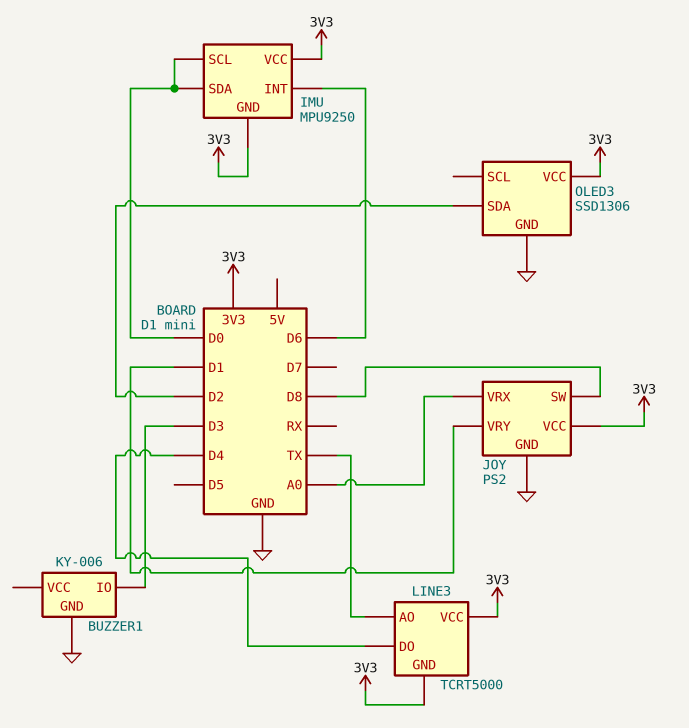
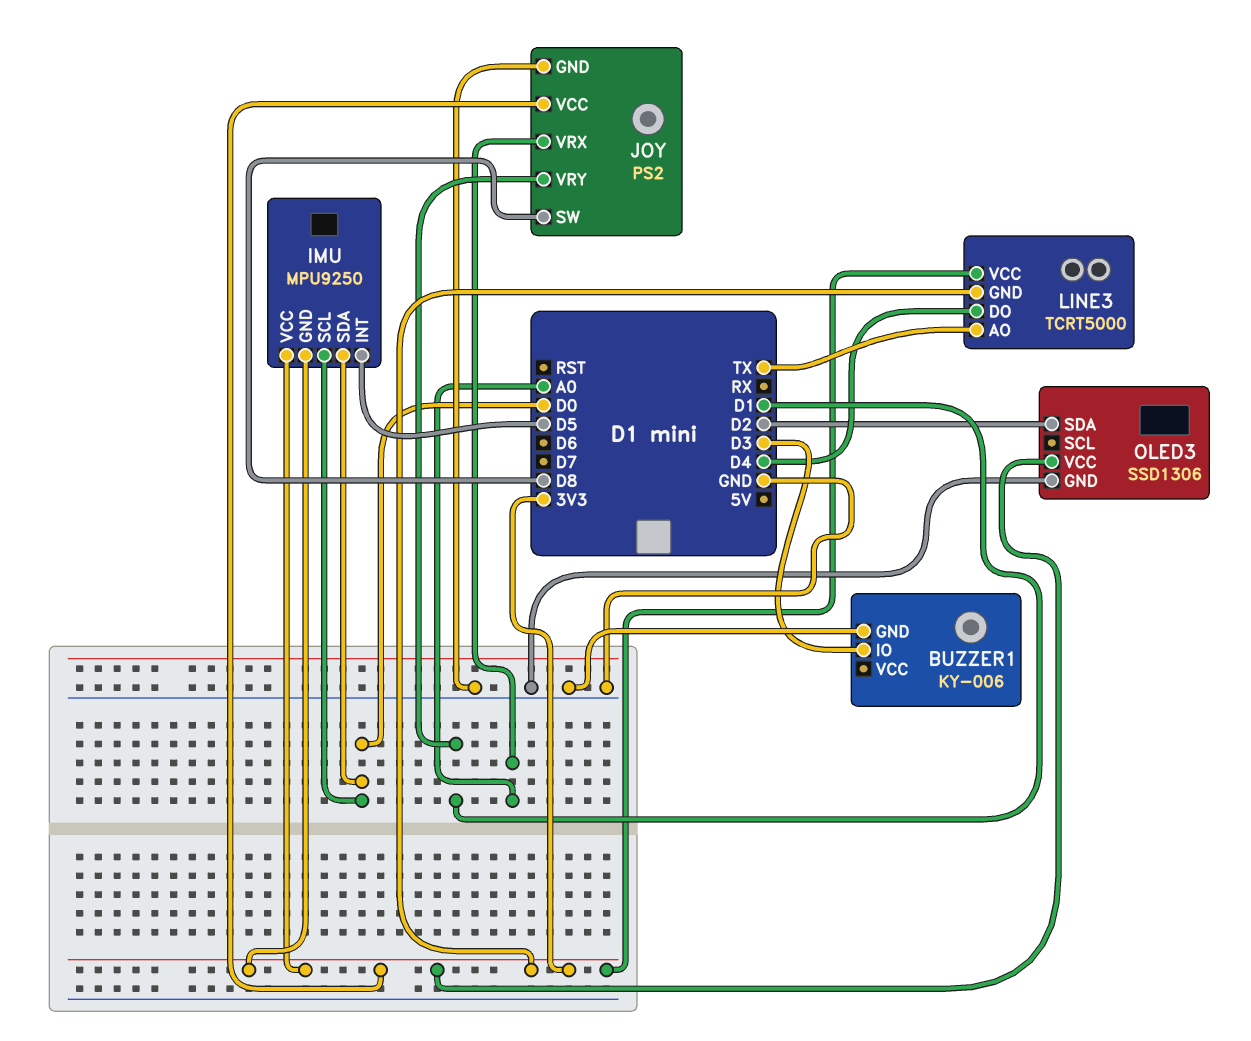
IMU pin INT: D6 -> D5

